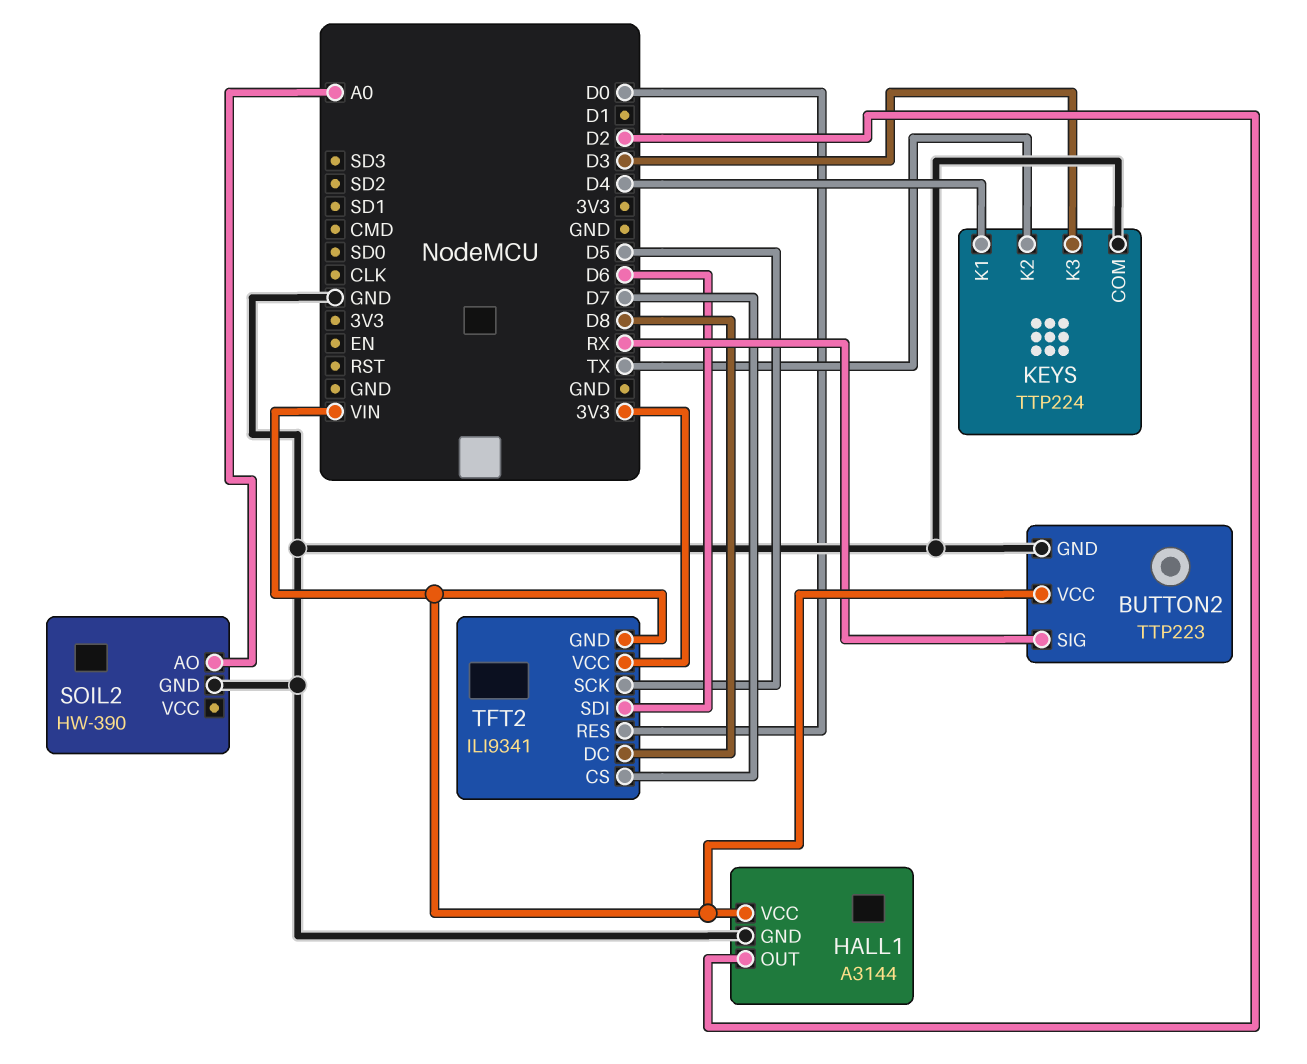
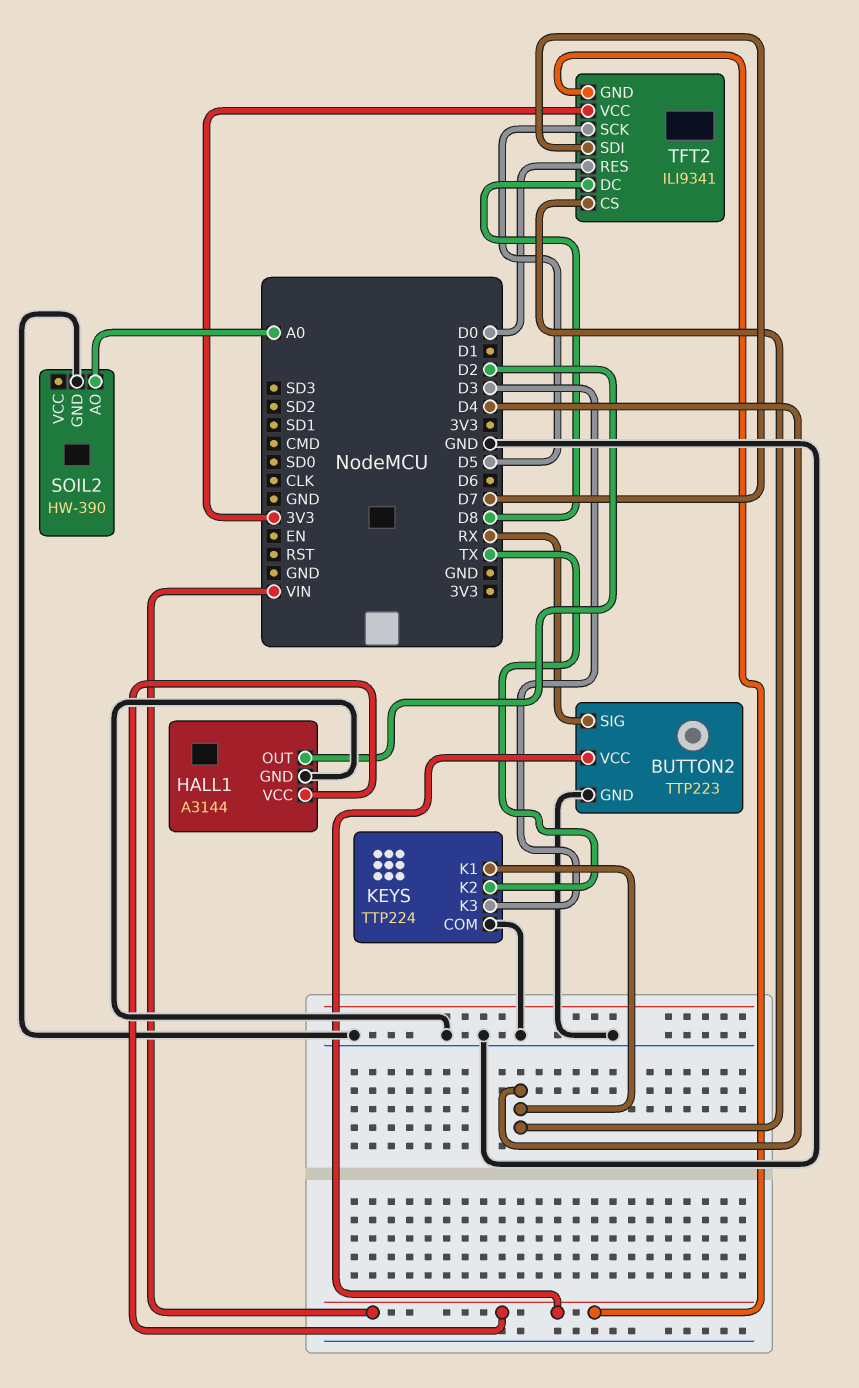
TFT2 pin CS: D7 -> D4
TFT2 pin SDI: D6 -> D7

